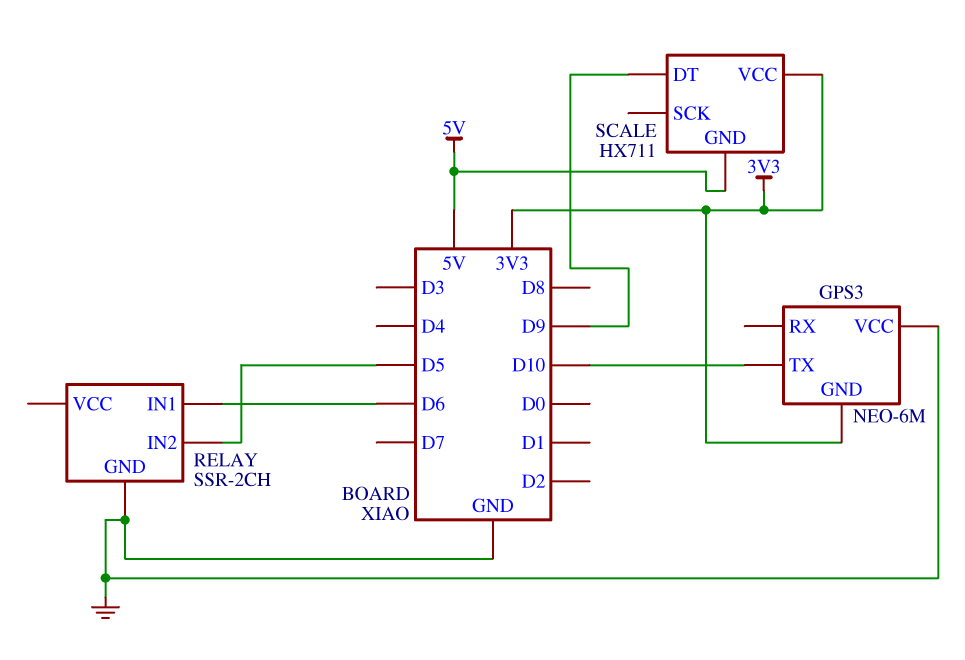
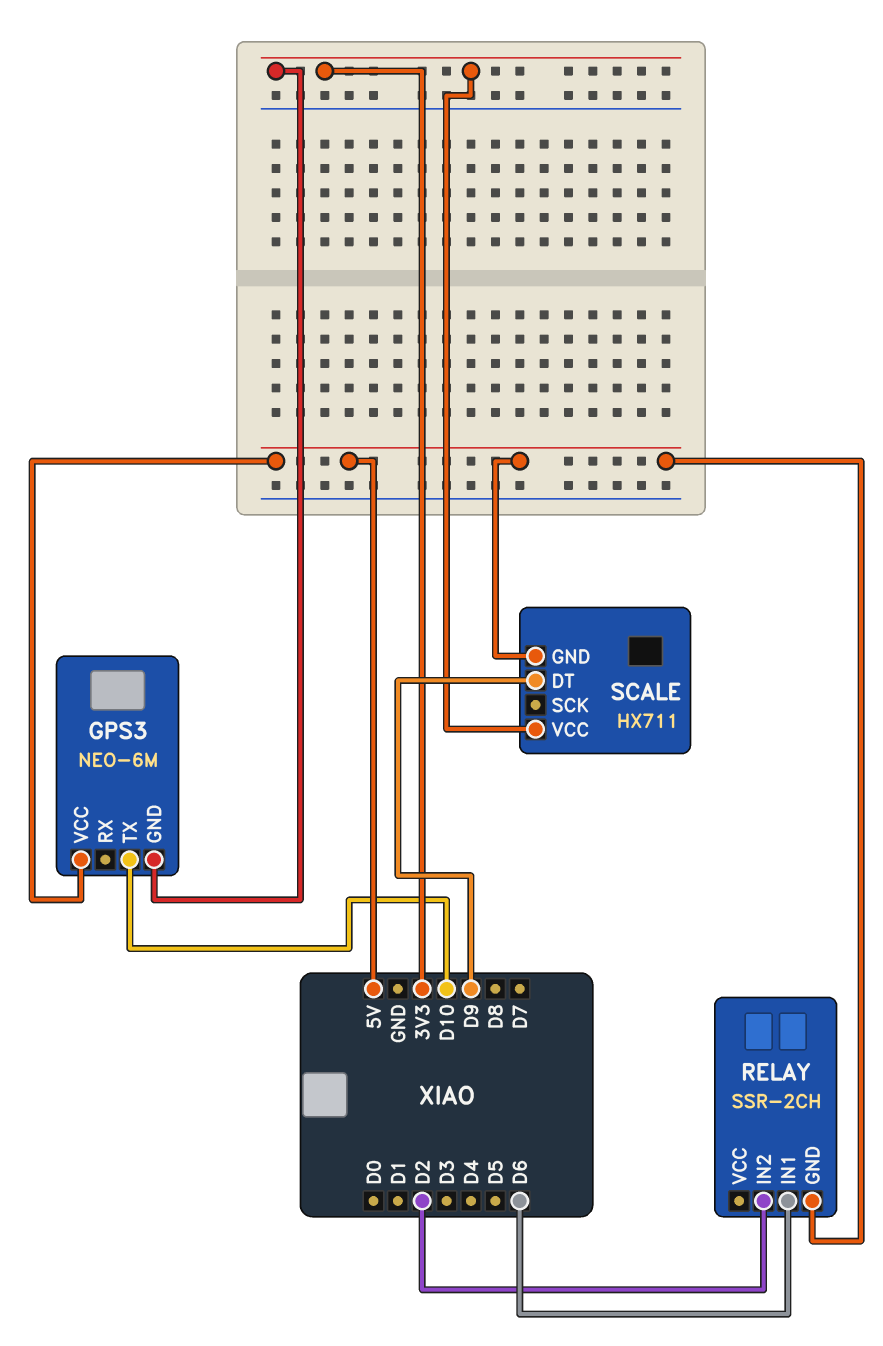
GPS3 pin VCC: GND -> 5V
RELAY pin GND: GND -> 5V
RELAY pin IN2: D5 -> D2

